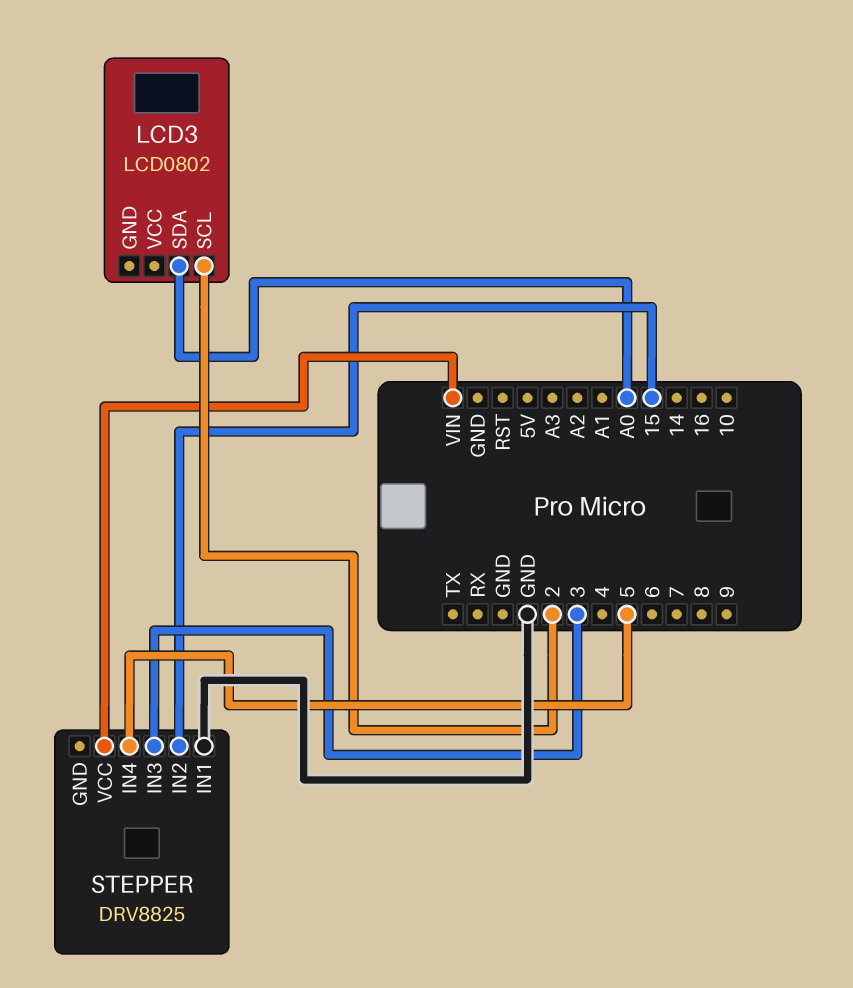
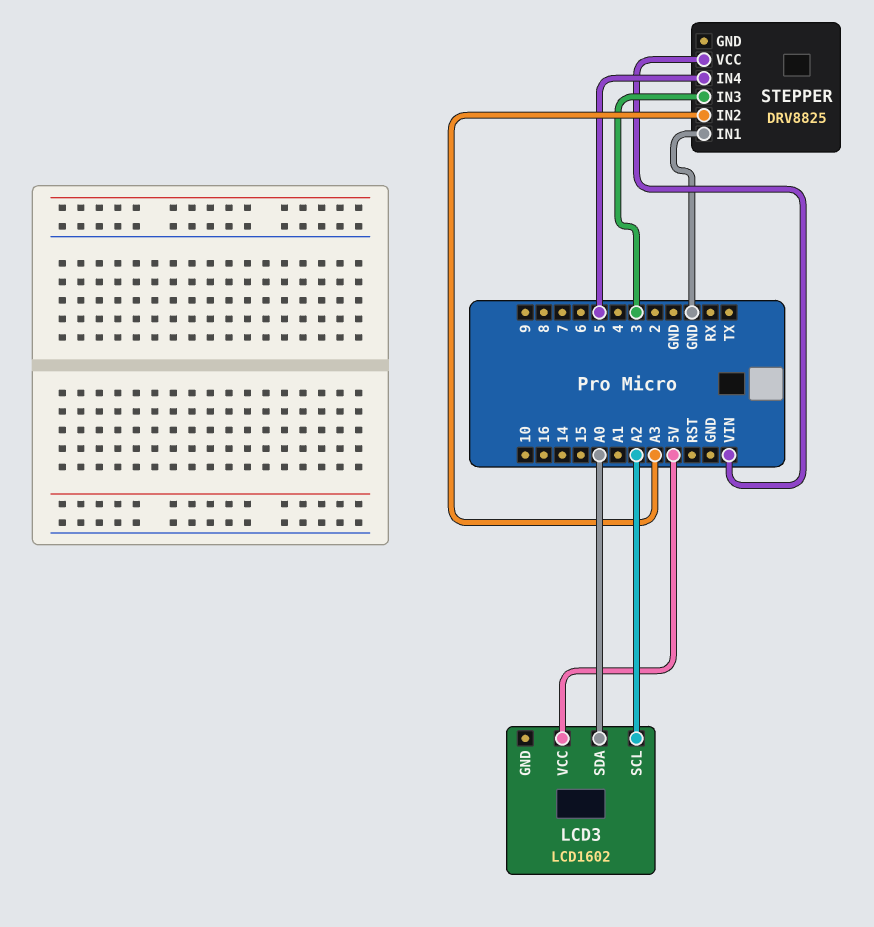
LCD3: LCD0802 -> LCD1602
LCD3 pin SCL: 2 -> A2
LCD3 pin VCC: none -> 5V
STEPPER pin IN2: 15 -> A3

